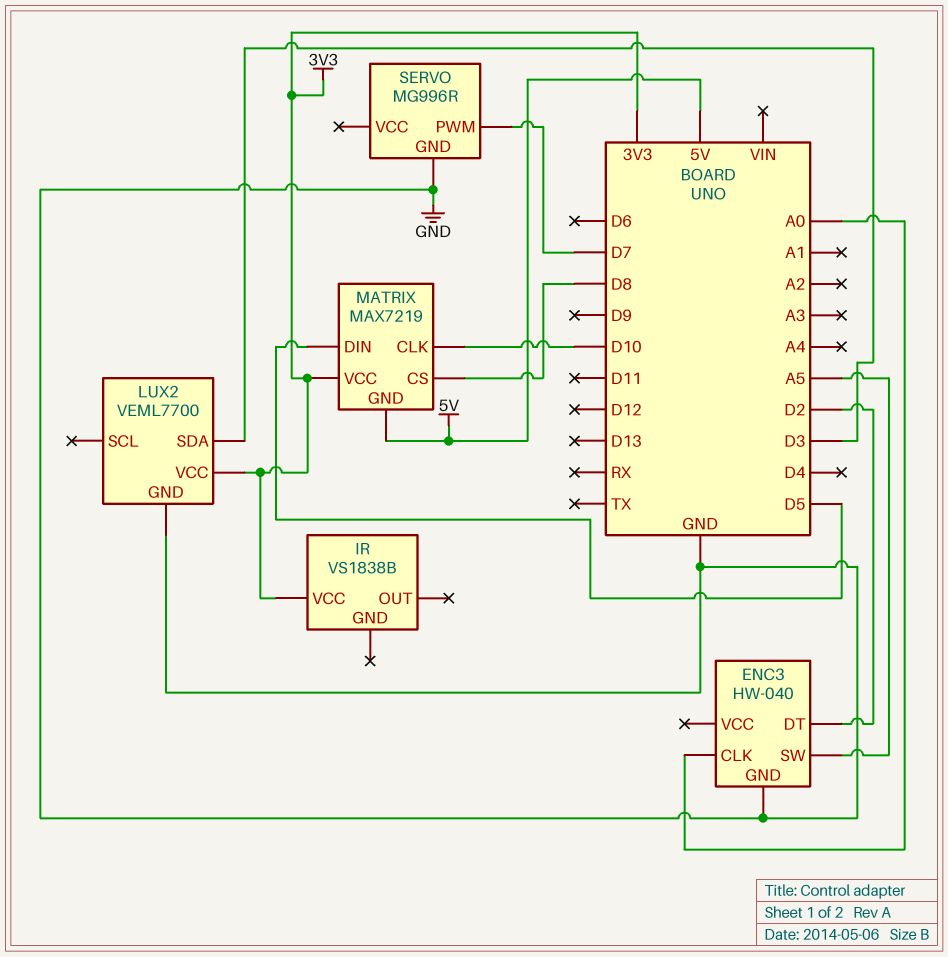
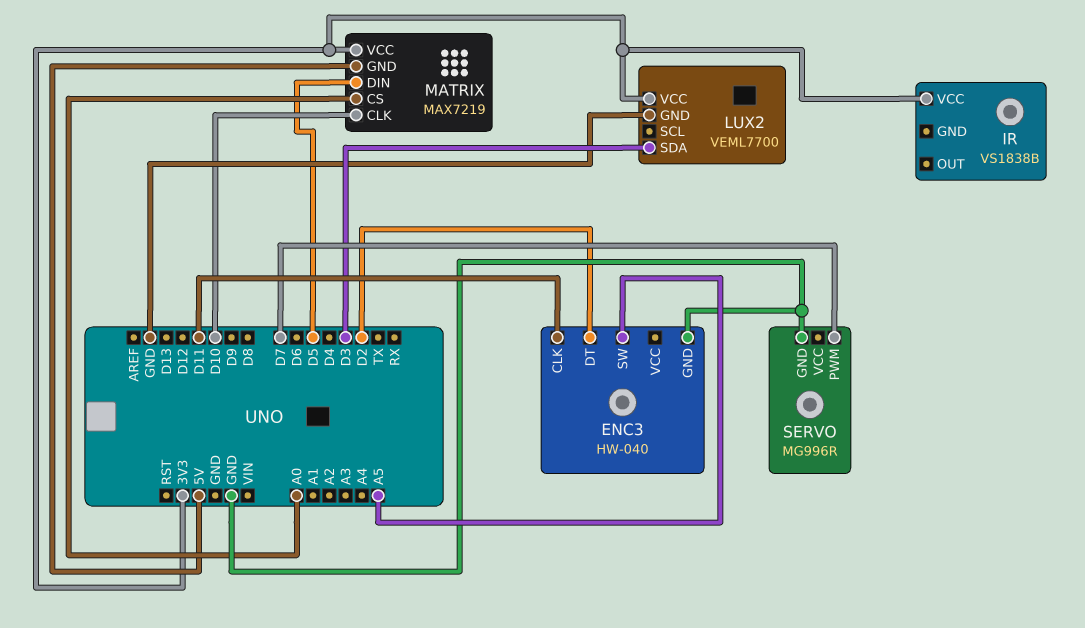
ENC3 pin CLK: A0 -> D11
MATRIX pin CS: D8 -> A0

